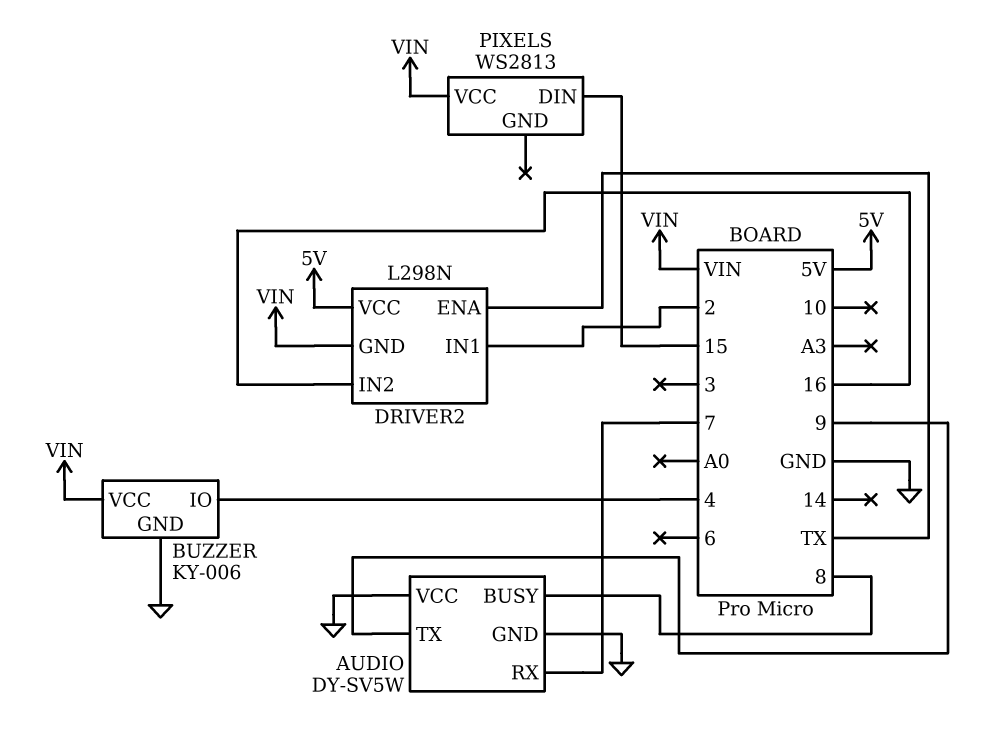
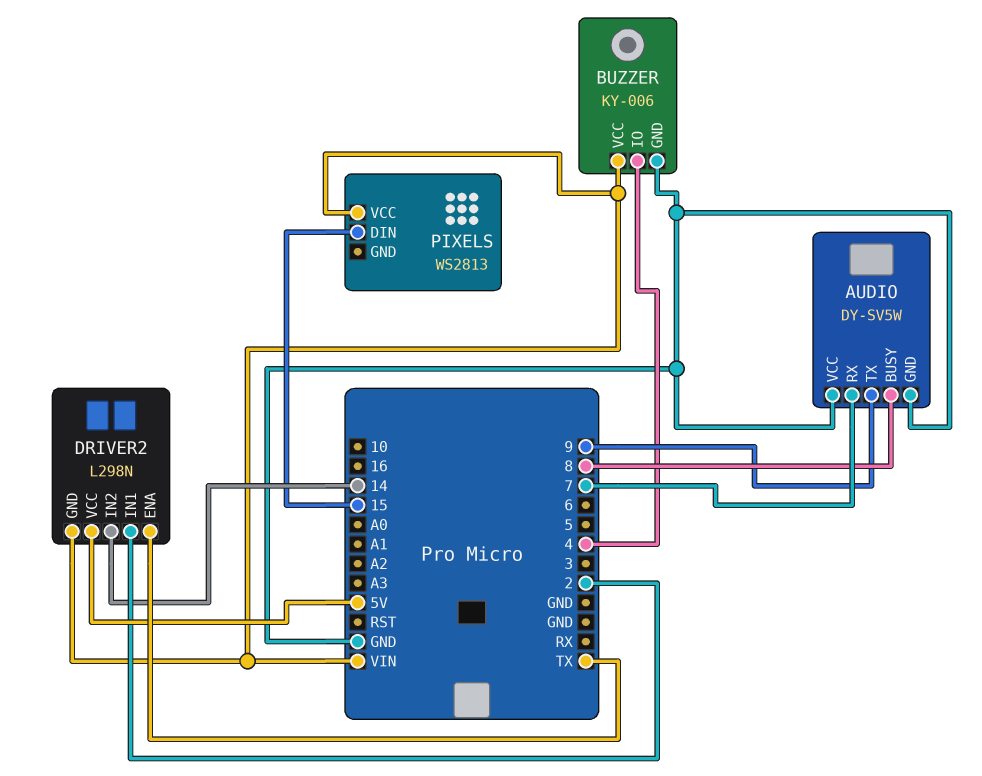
DRIVER2 pin IN2: 16 -> 14

